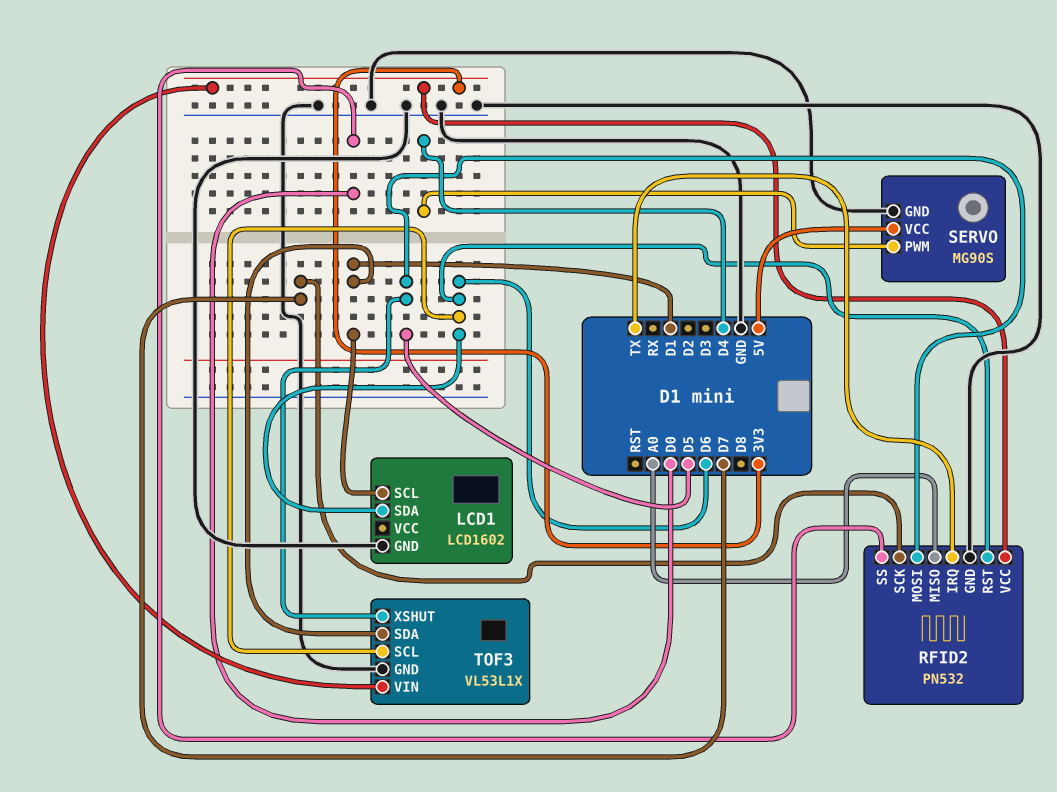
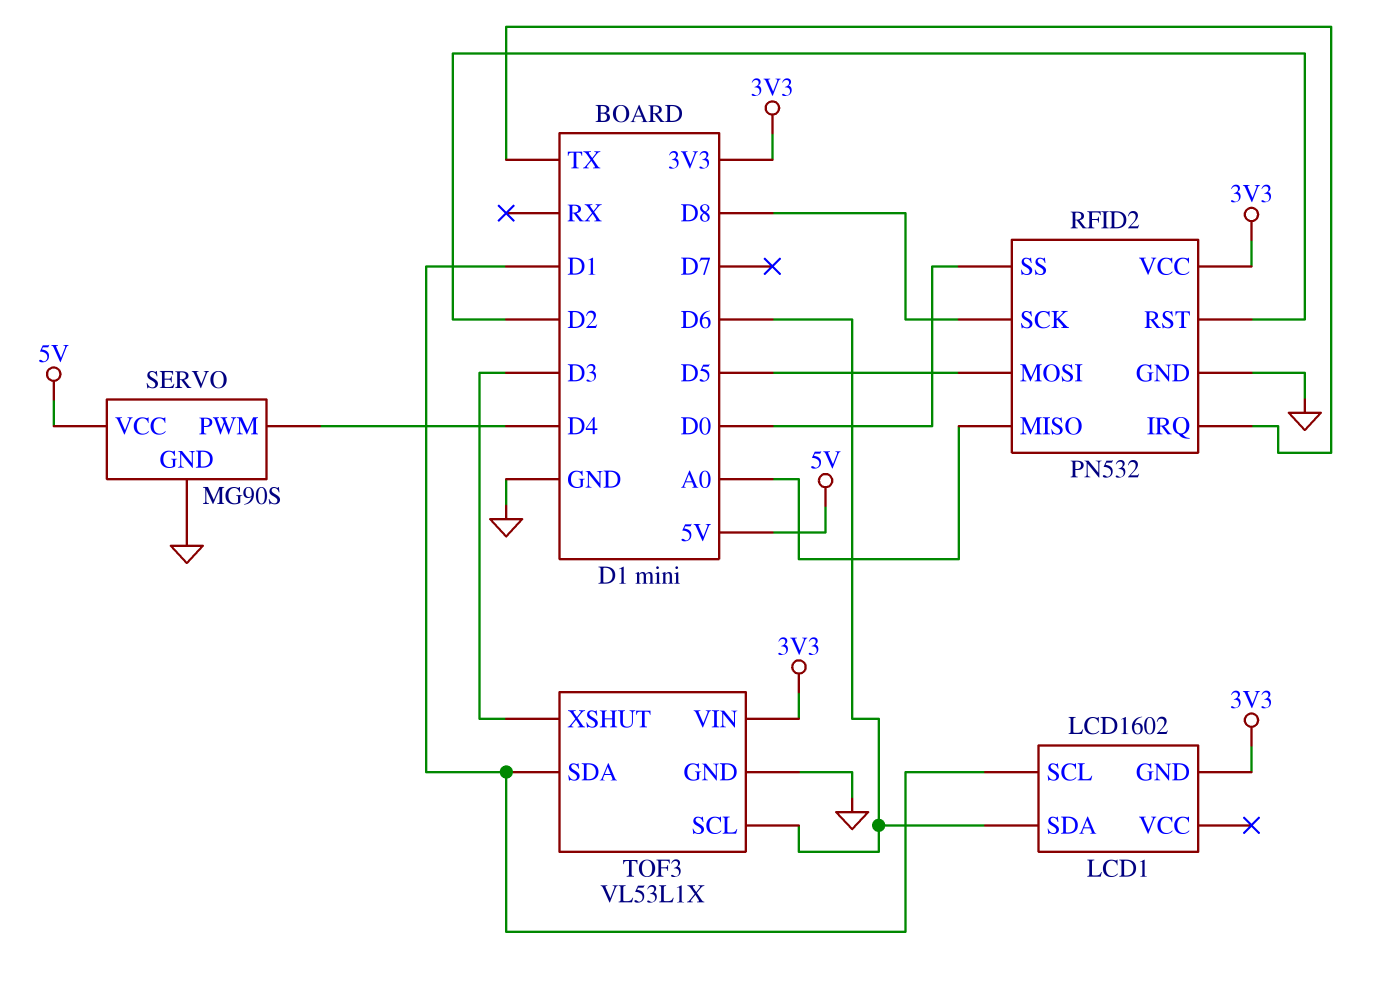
LCD1 pin GND: GND -> 3V3
RFID2 pin RST: D6 -> D2
RFID2 pin SCK: D7 -> D8
TOF3 pin XSHUT: D5 -> D3

